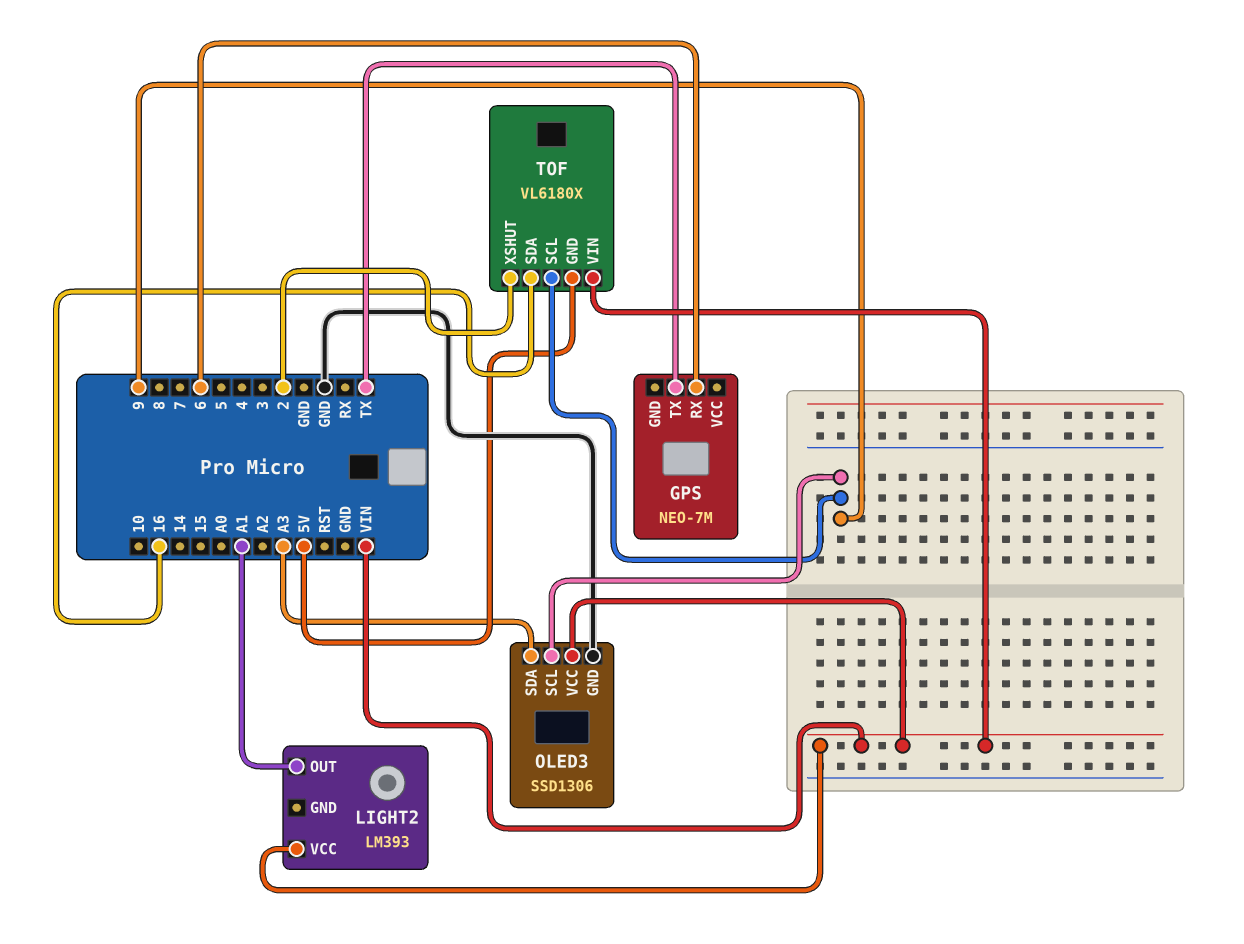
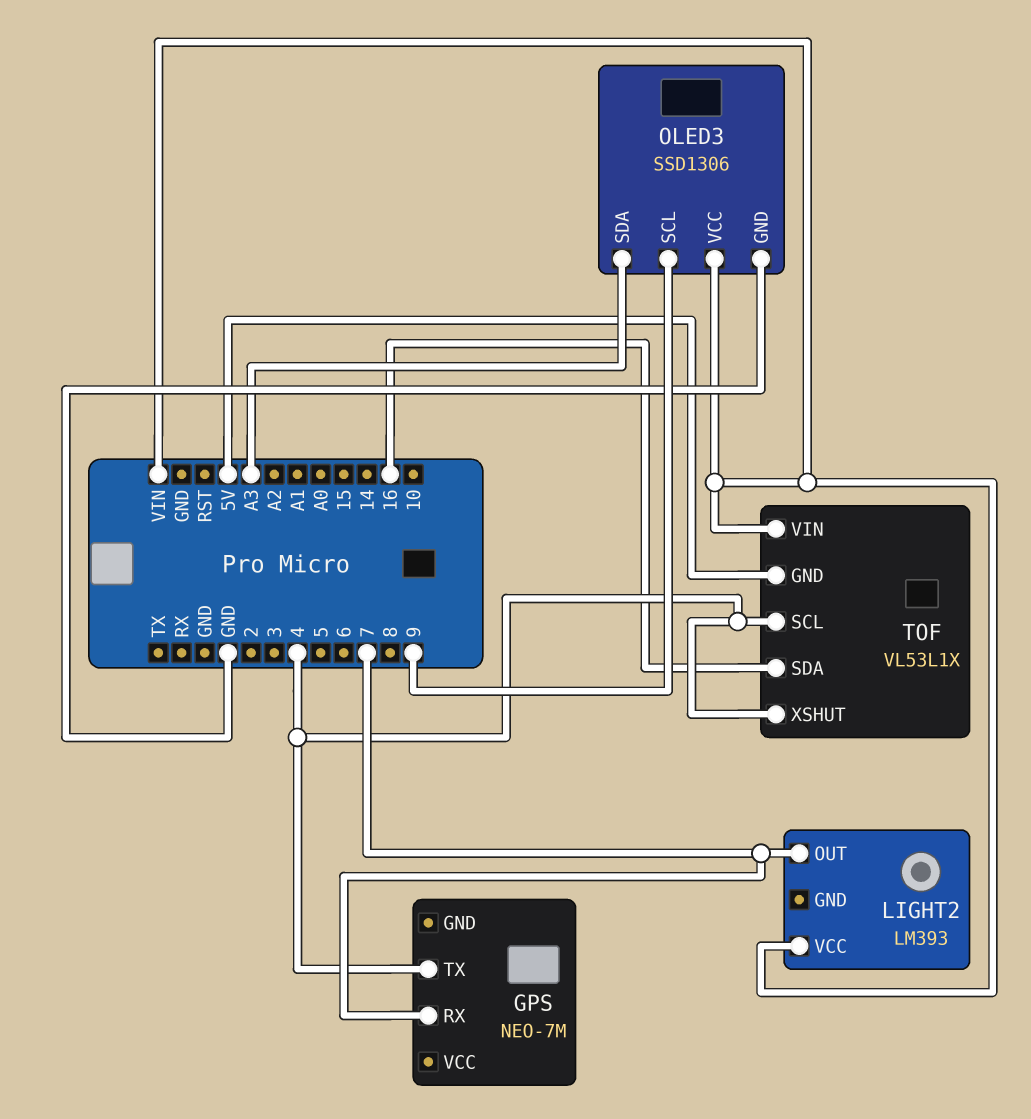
GPS pin RX: 6 -> 7
GPS pin TX: TX -> 4
LIGHT2 pin OUT: A1 -> 7
TOF: VL6180X -> VL53L1X
TOF pin SCL: 9 -> 4
TOF pin XSHUT: 2 -> 4

